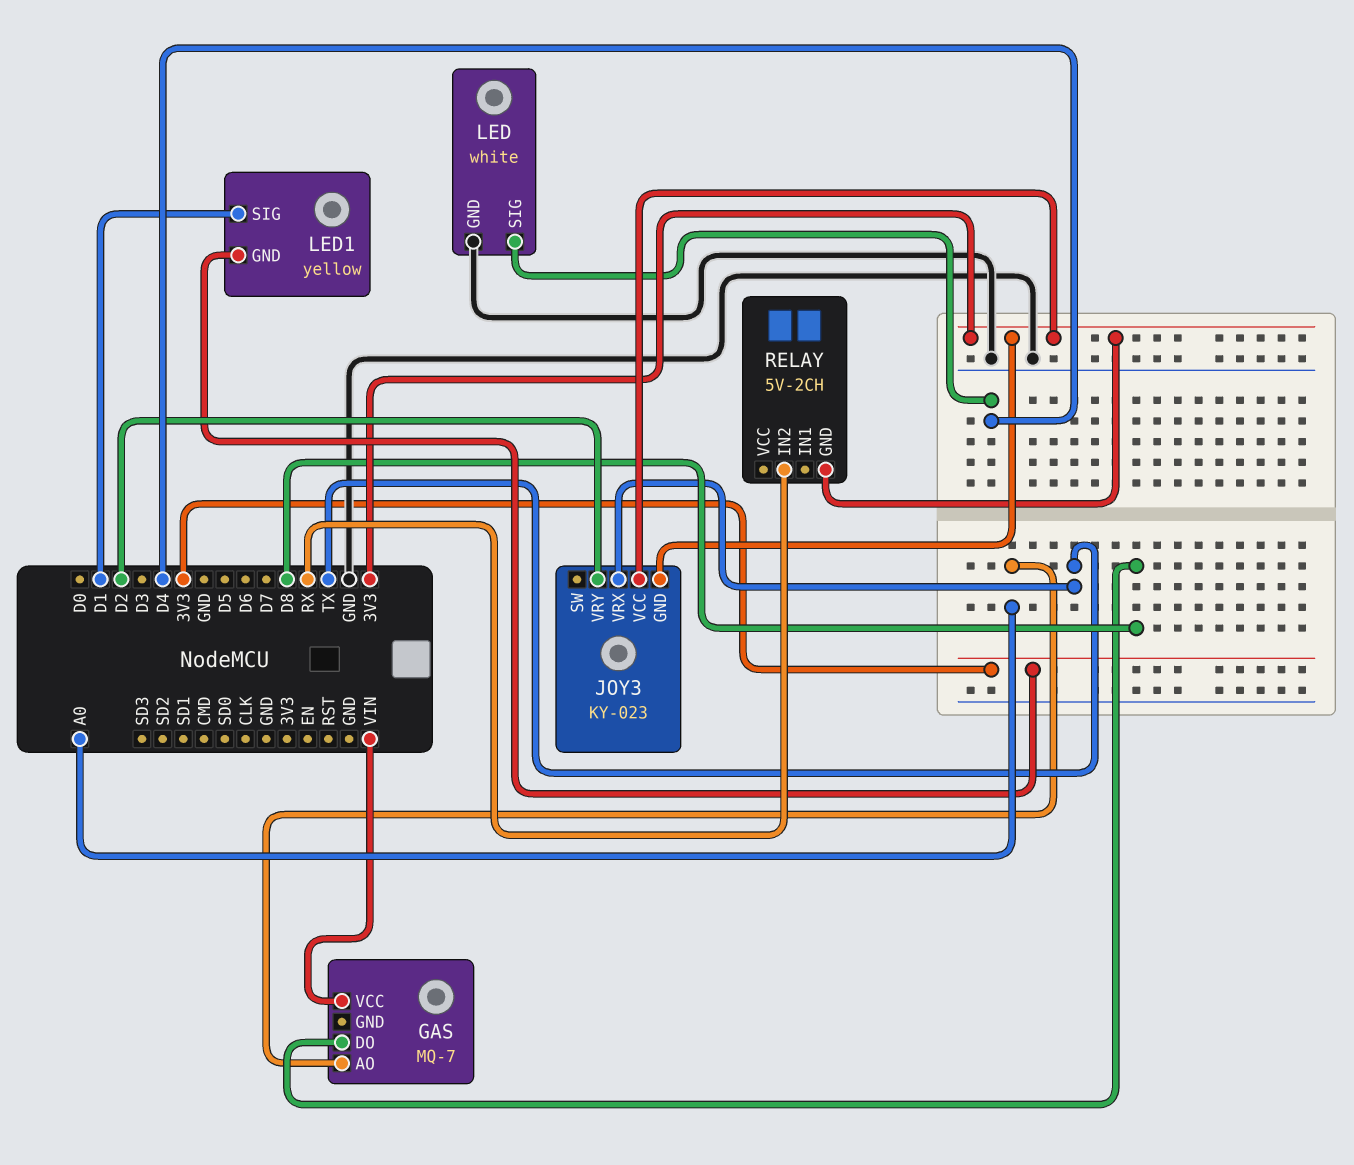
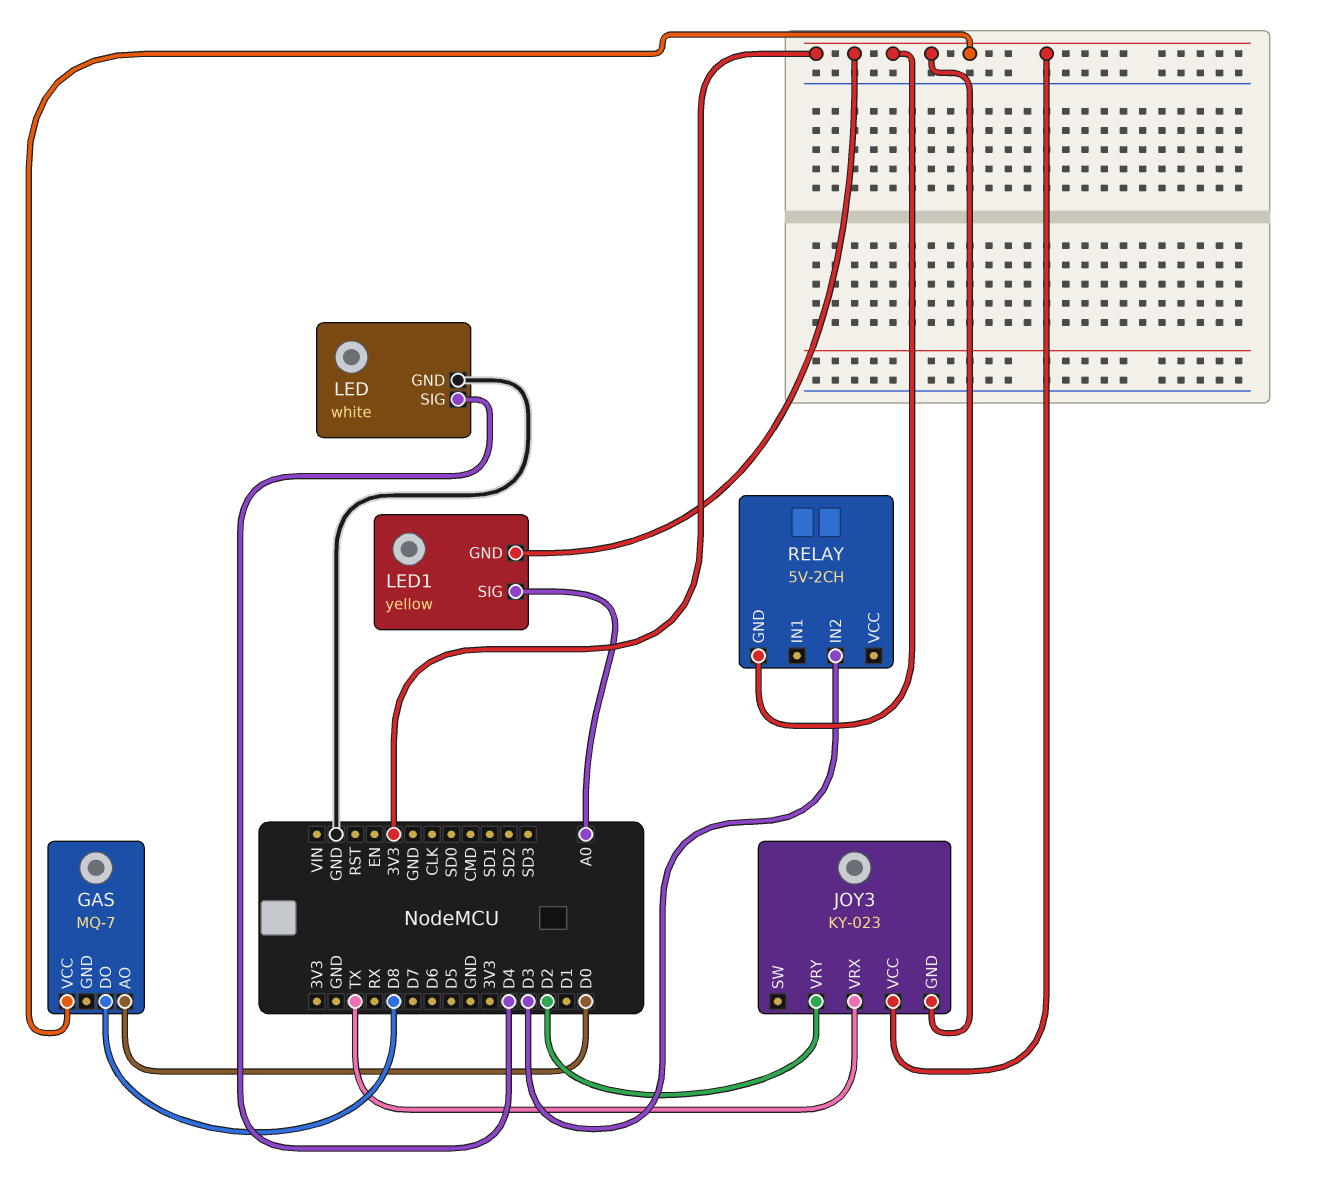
GAS pin AO: A0 -> D0
GAS pin VCC: VIN -> 3V3
LED1 pin SIG: D1 -> A0
RELAY pin IN2: RX -> D3

